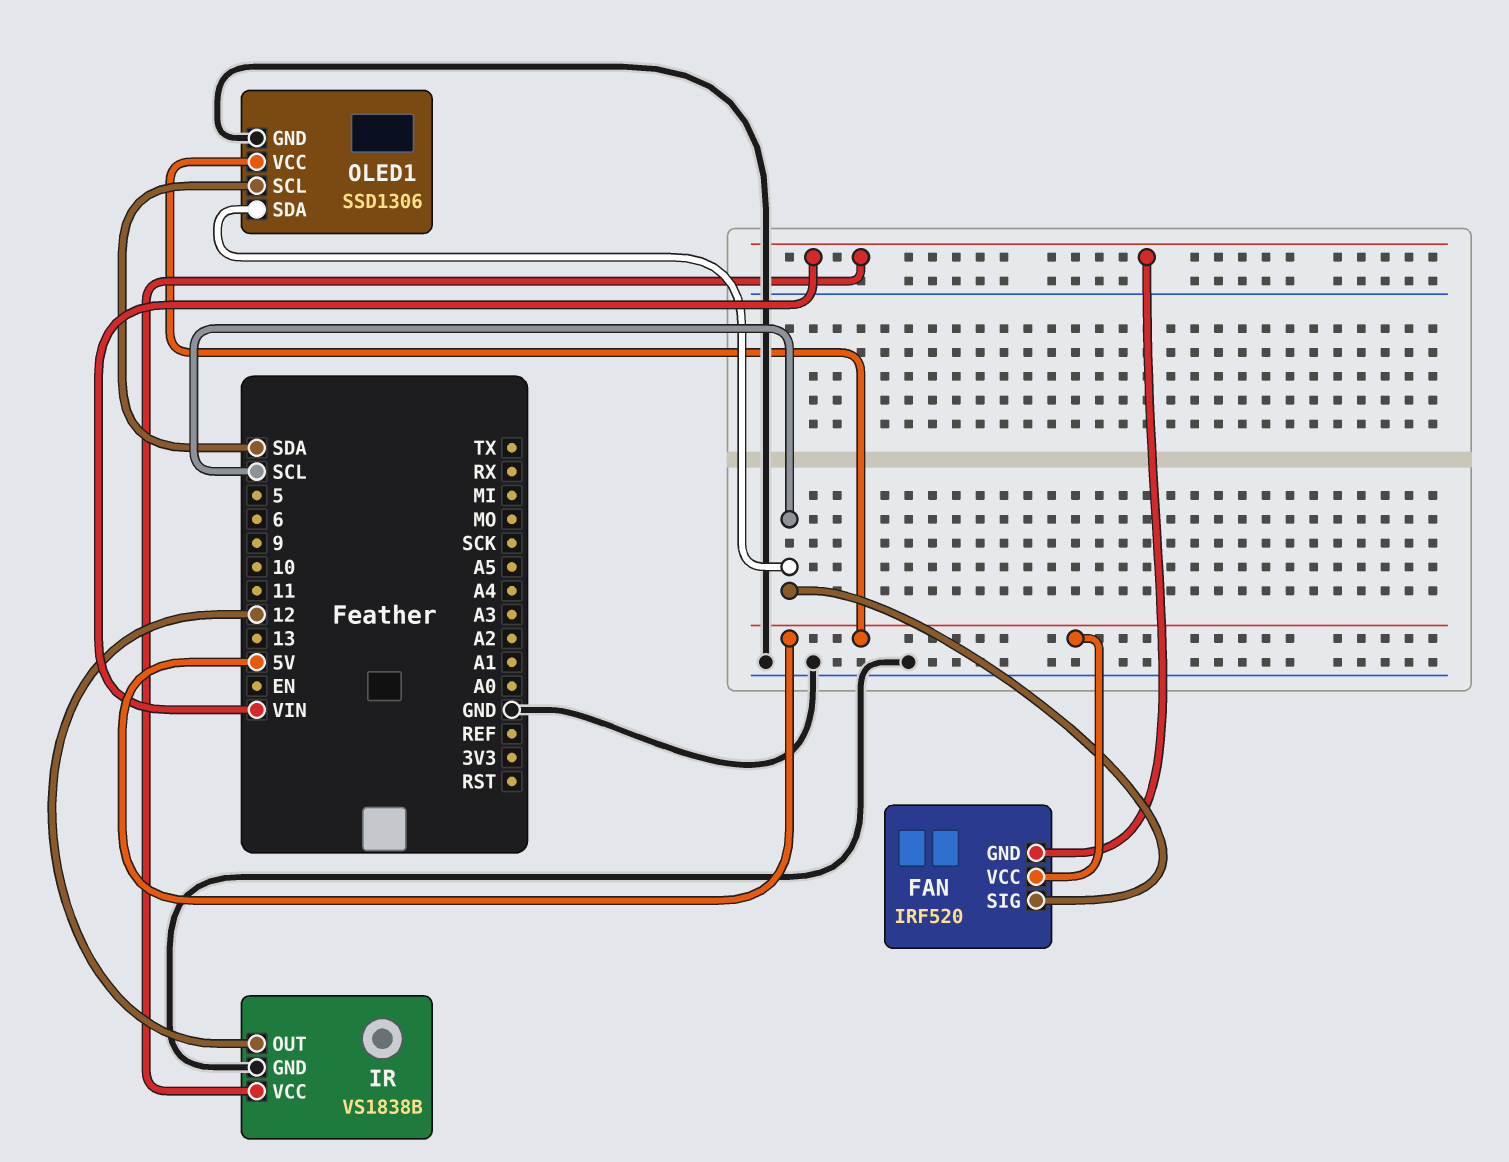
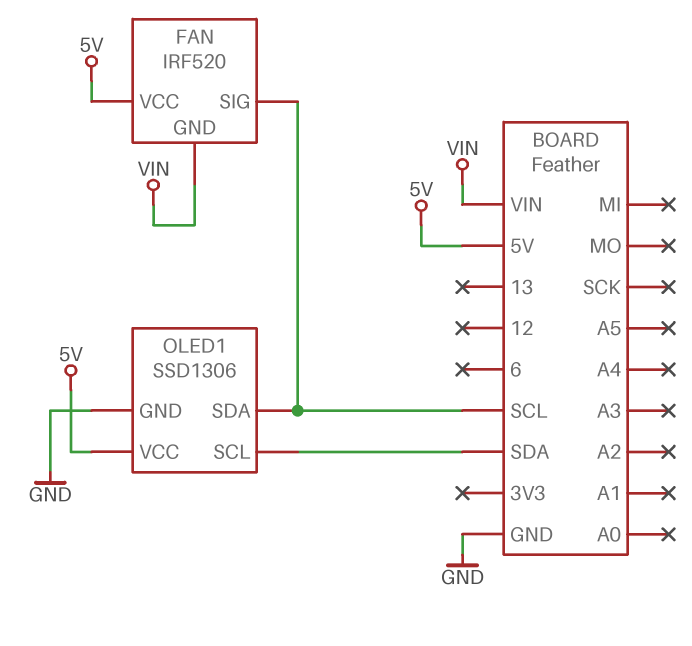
IR: VS1838B -> none
IR pin GND: GND -> none
IR pin OUT: 12 -> none
IR pin VCC: VIN -> none

